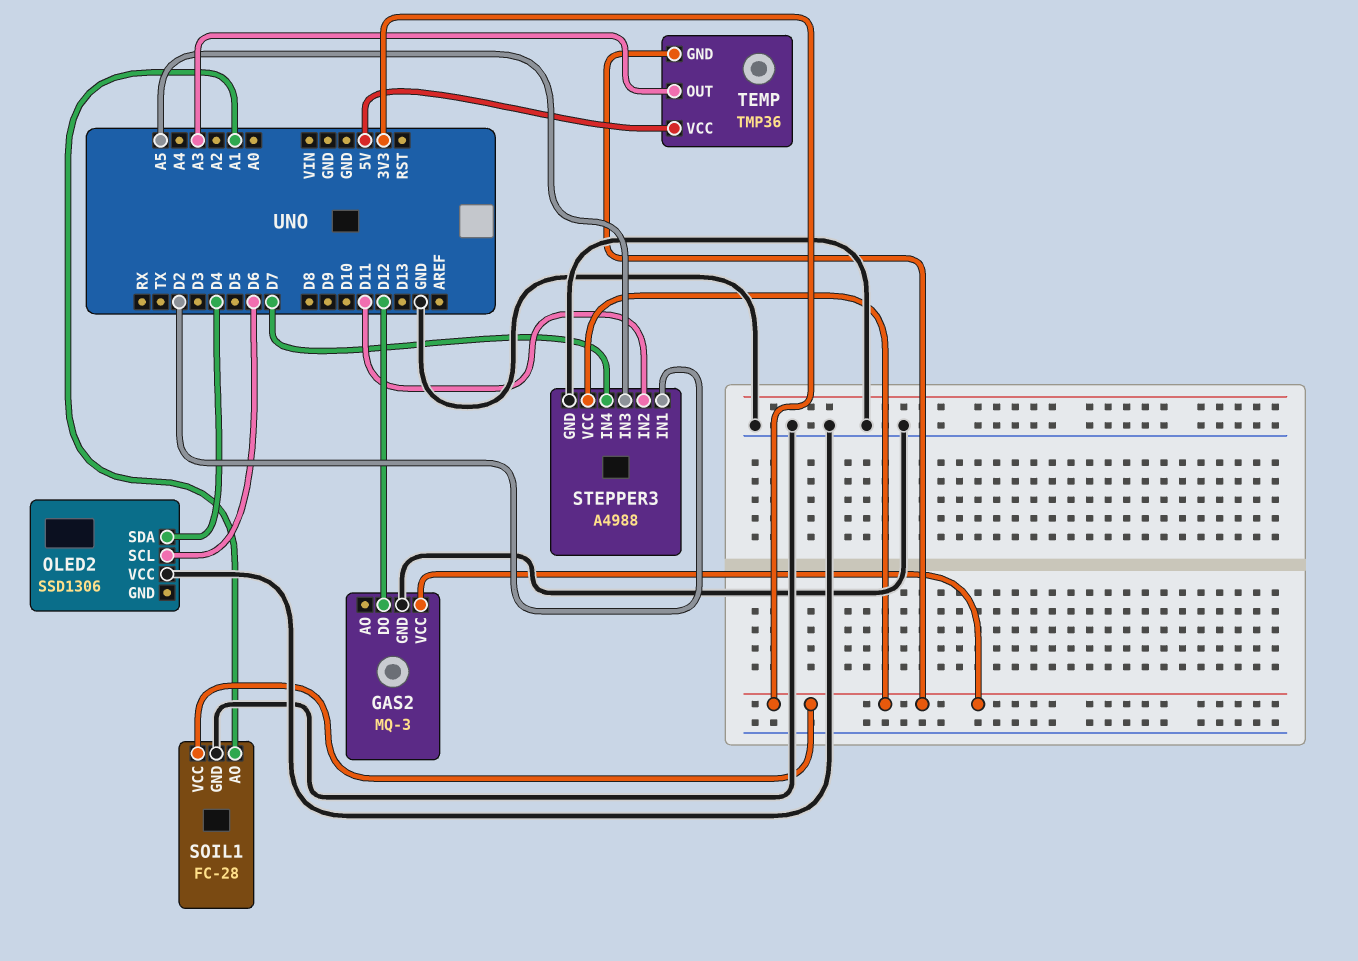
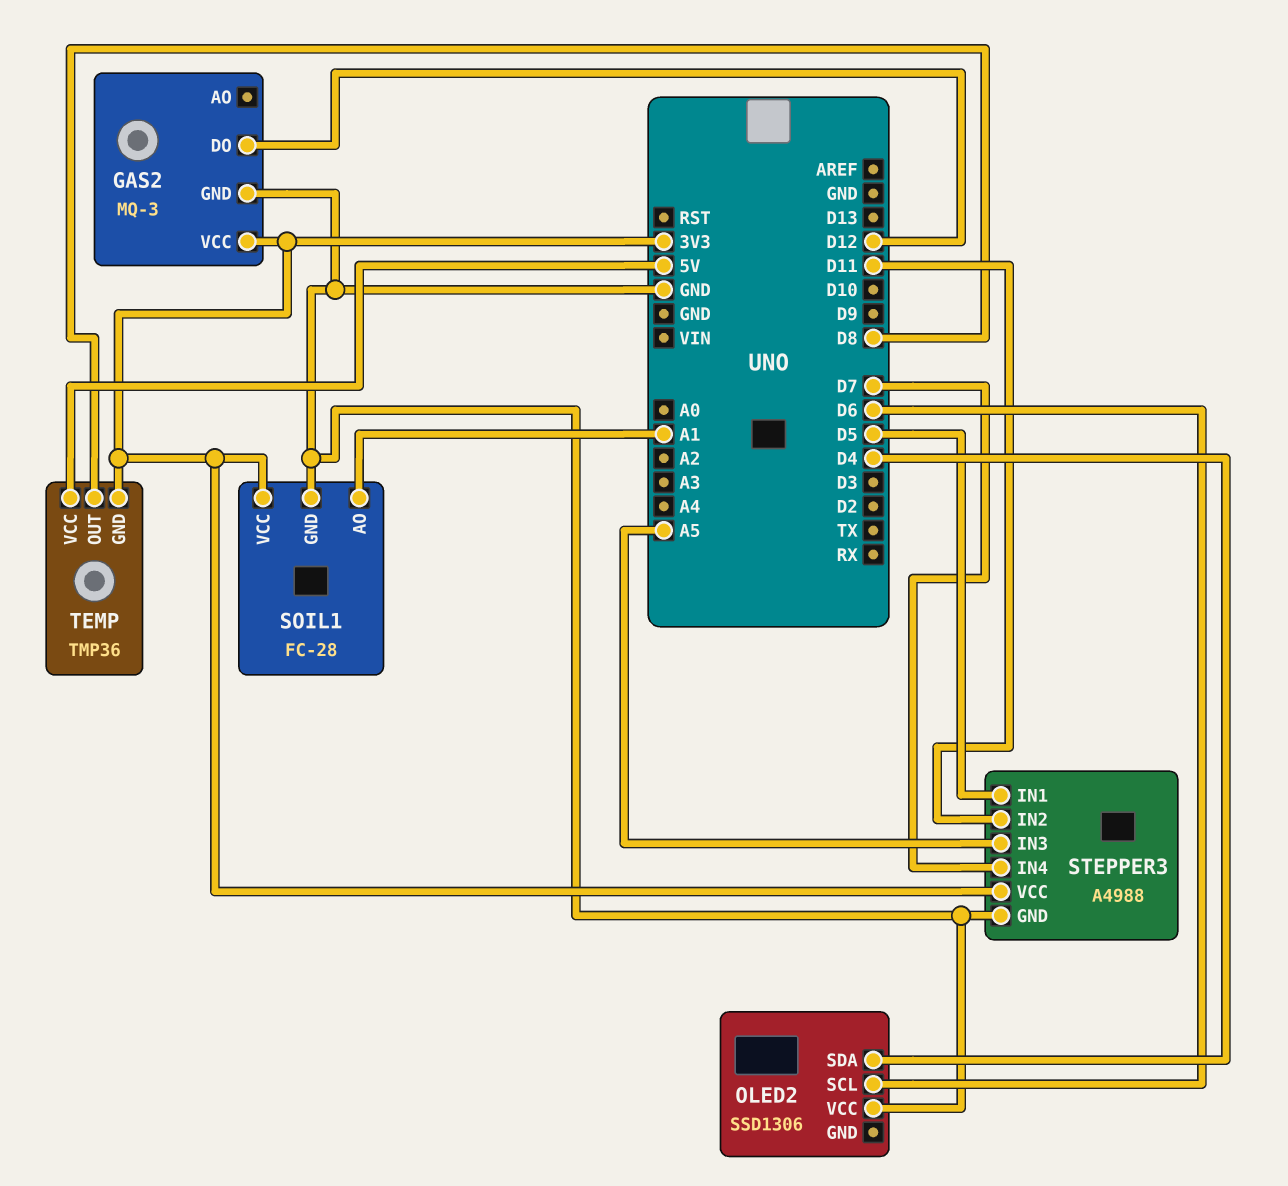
STEPPER3 pin IN1: D2 -> D5
TEMP pin OUT: A3 -> D8

